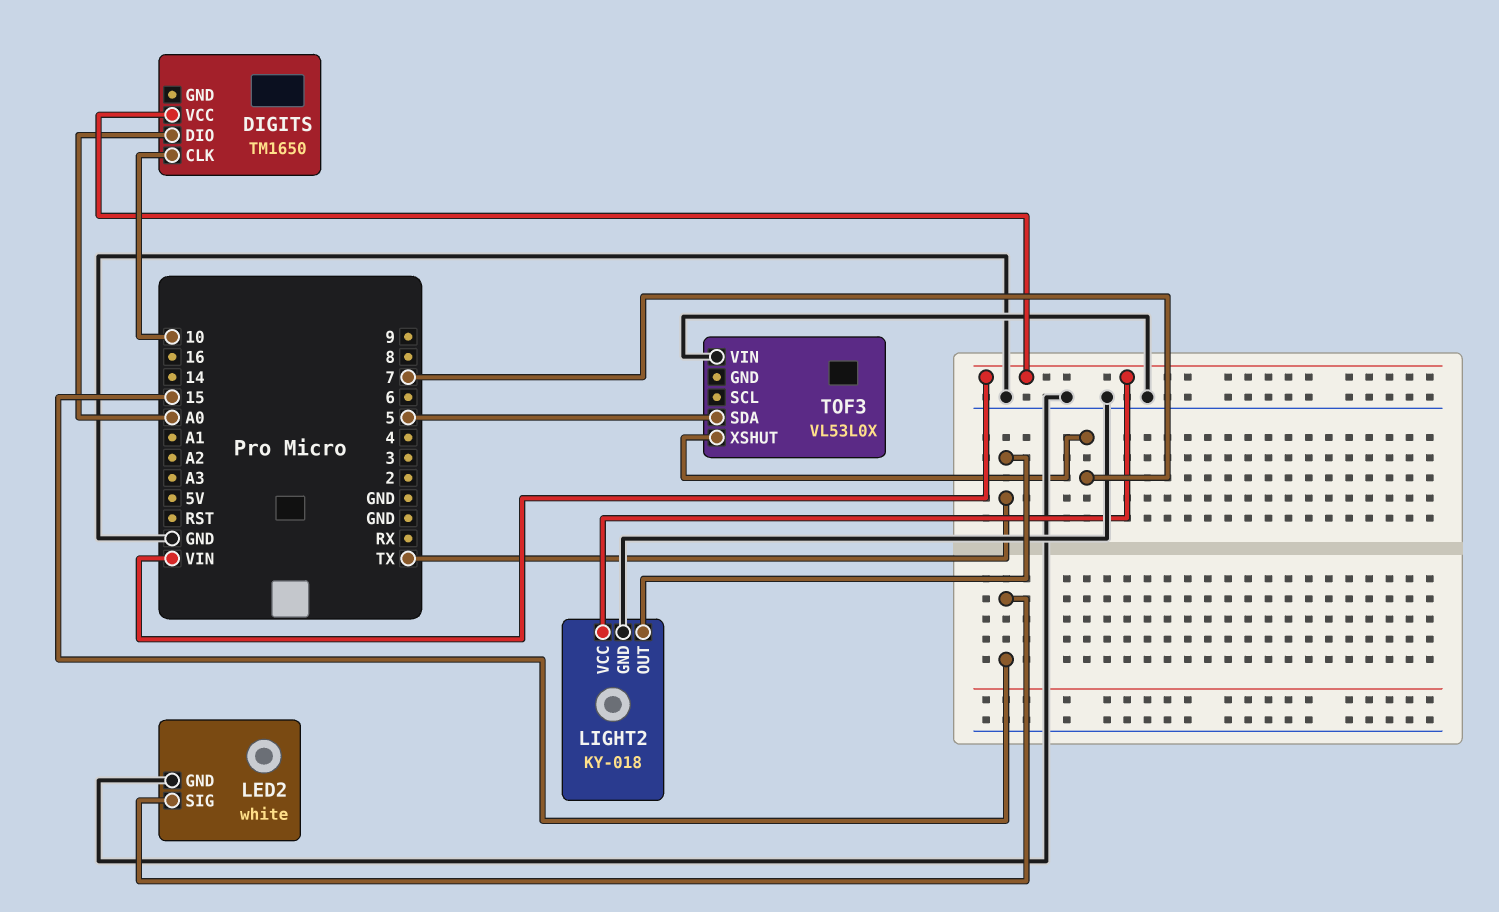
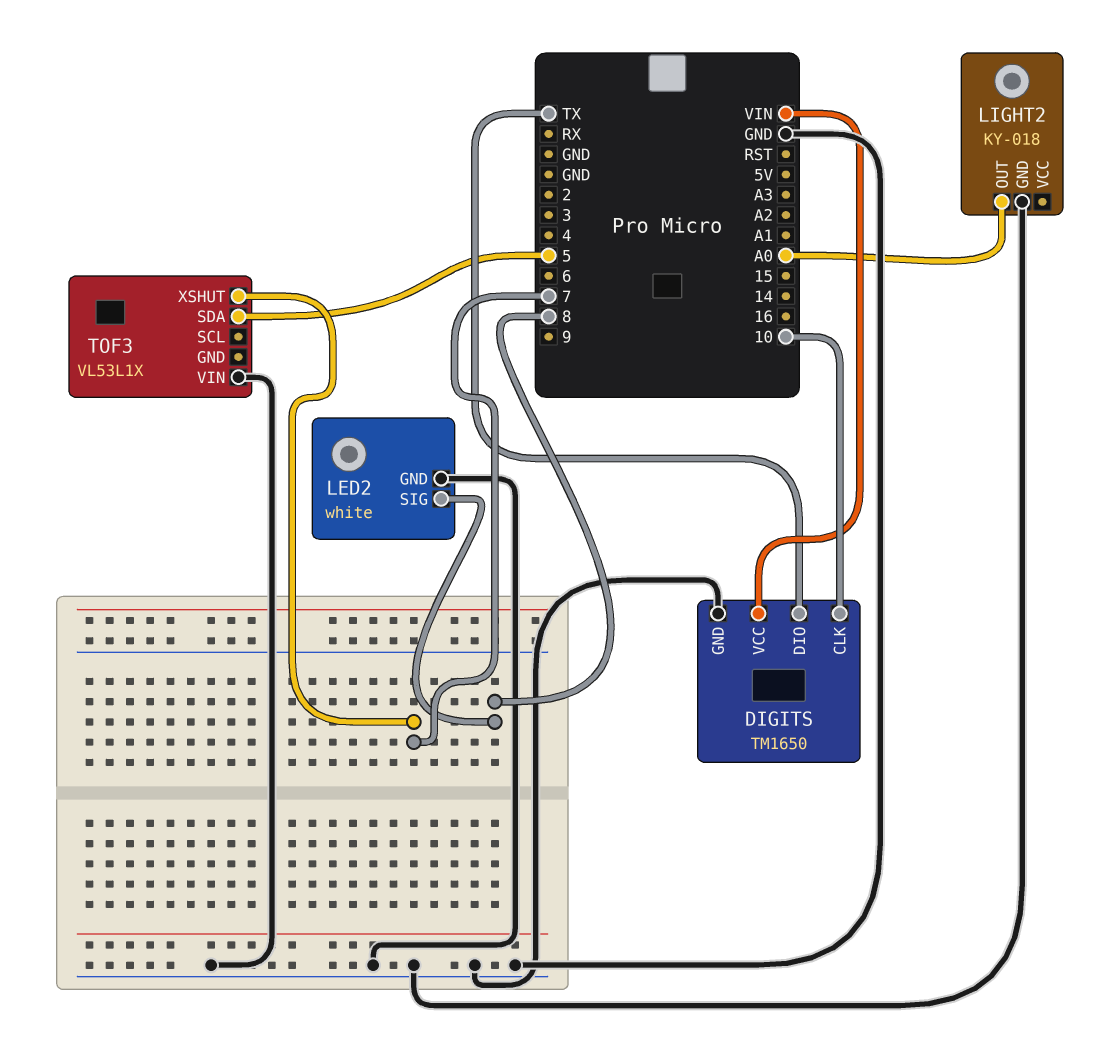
DIGITS pin DIO: A0 -> TX
DIGITS pin GND: none -> GND
LED2 pin SIG: 15 -> 8
LIGHT2 pin OUT: TX -> A0
LIGHT2 pin VCC: VIN -> none
TOF3: VL53L0X -> VL53L1X

